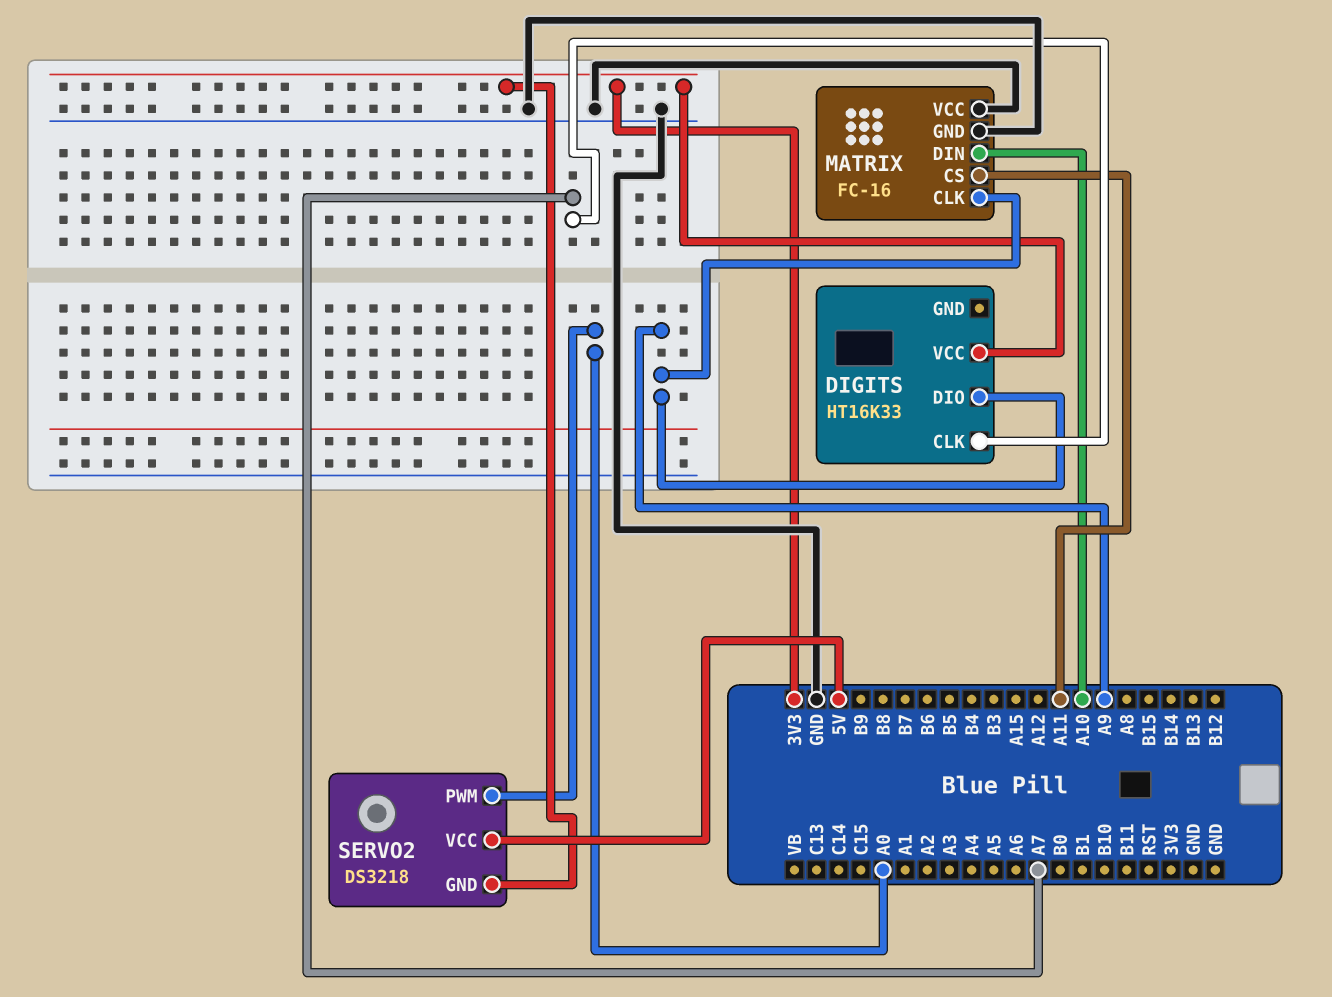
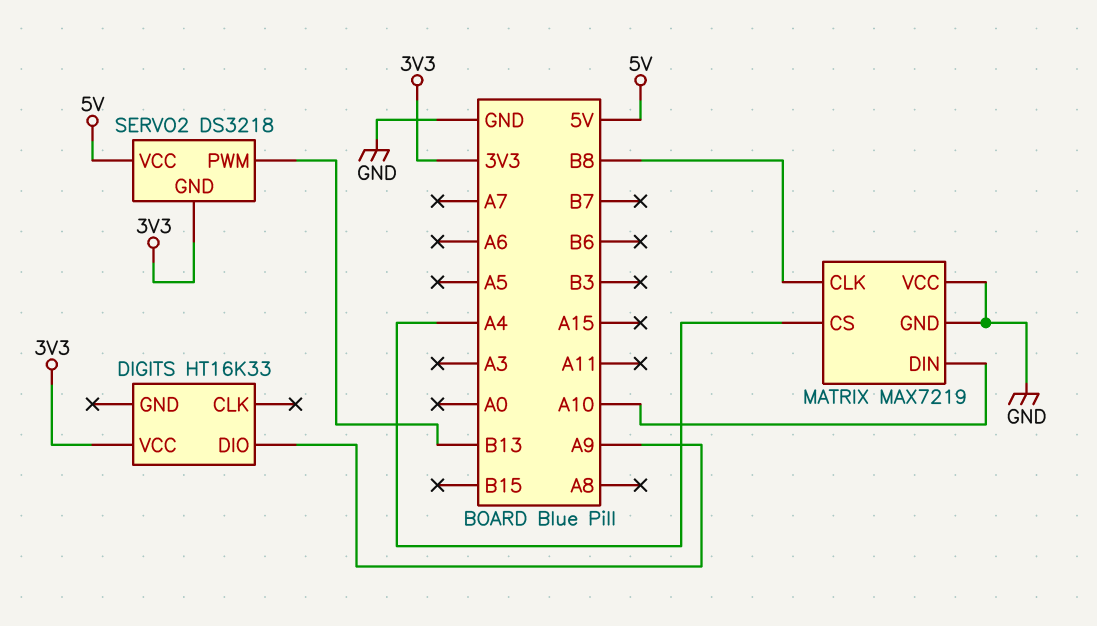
DIGITS pin CLK: A7 -> none
MATRIX: FC-16 -> MAX7219
MATRIX pin CLK: A9 -> B8
MATRIX pin CS: A11 -> A4
SERVO2 pin PWM: A0 -> B13

